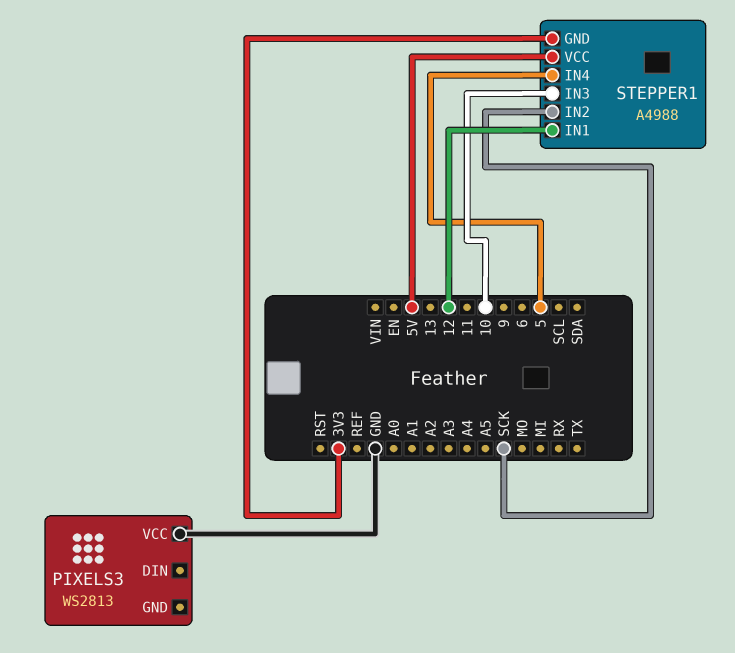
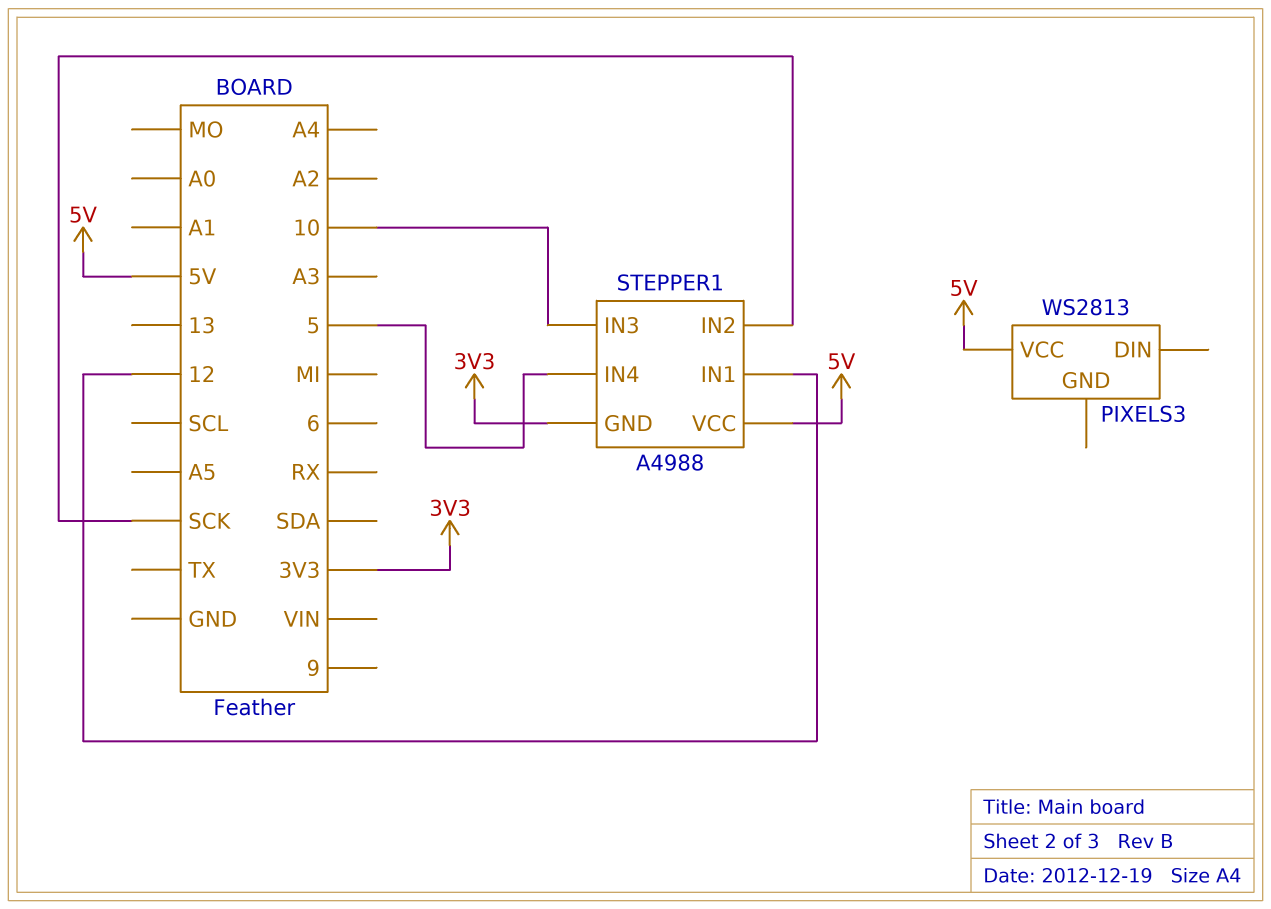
PIXELS3 pin VCC: GND -> 5V

